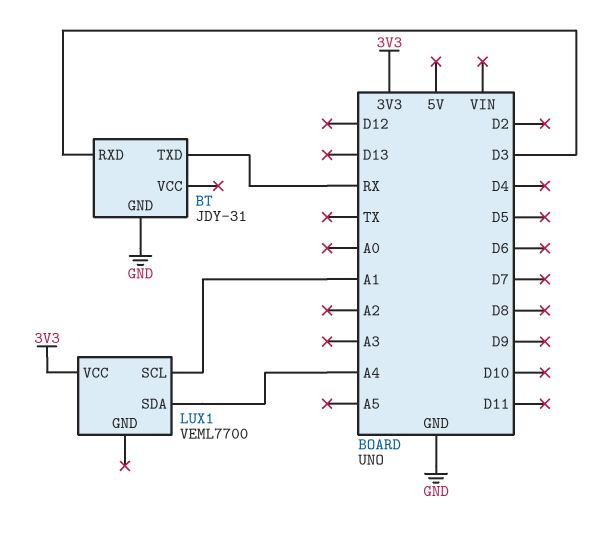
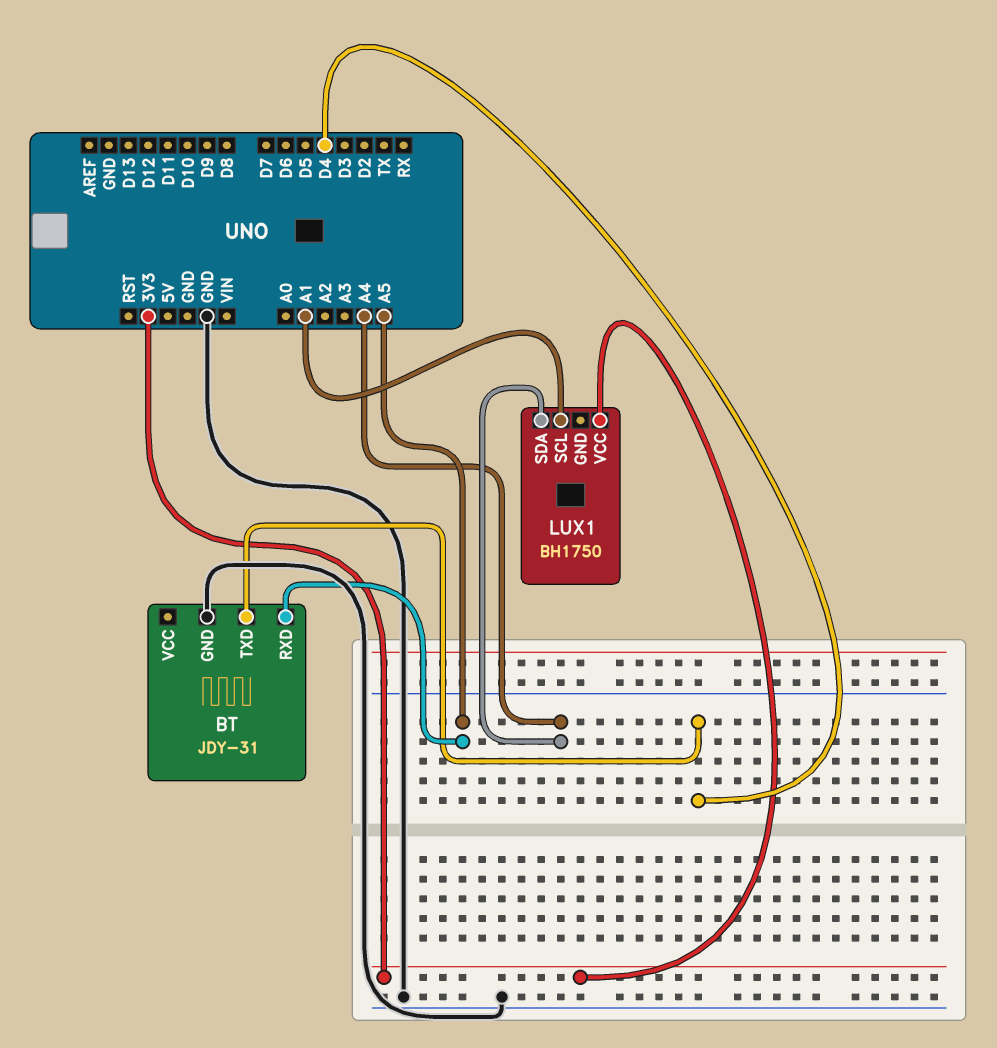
BT pin RXD: D3 -> A5
BT pin TXD: RX -> D4
LUX1: VEML7700 -> BH1750

